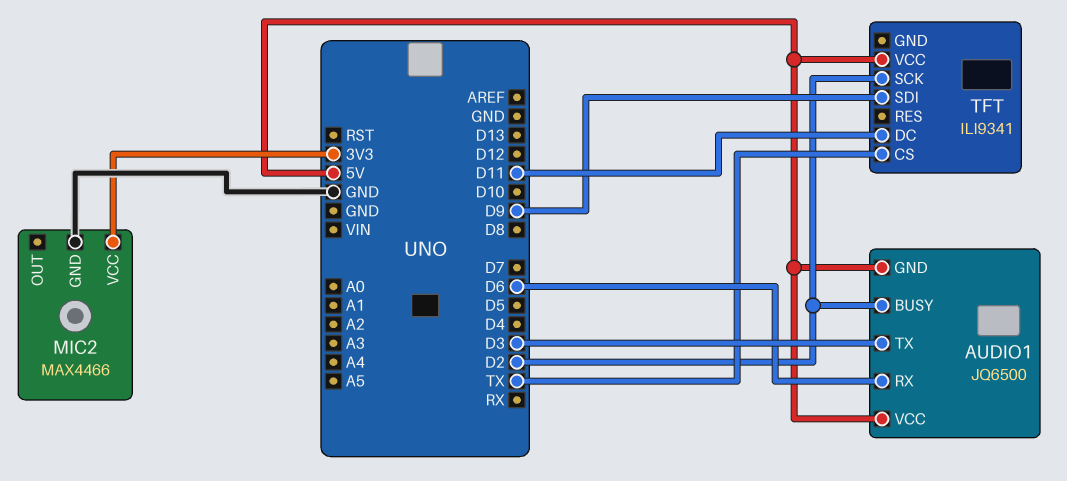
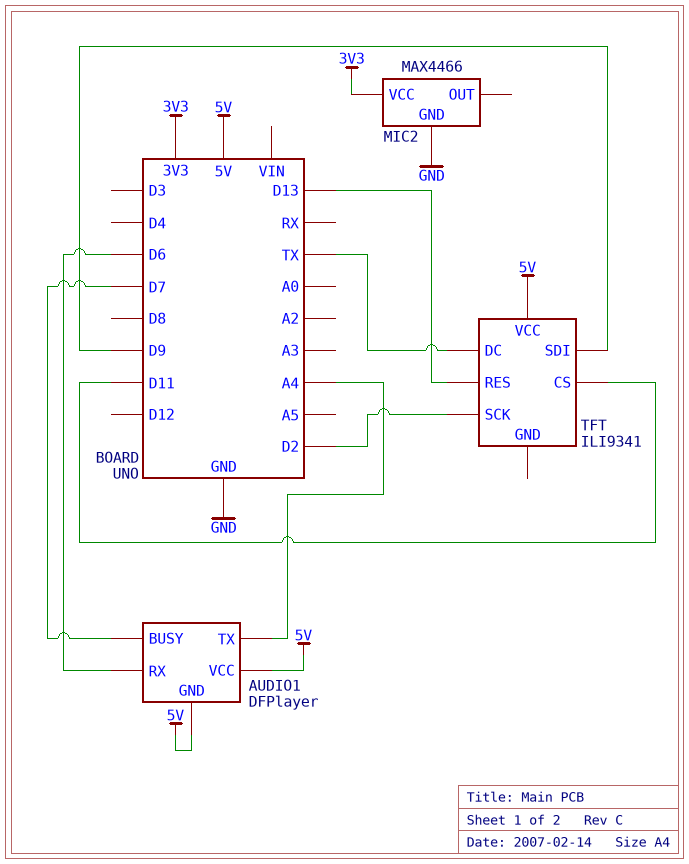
AUDIO1: JQ6500 -> DFPlayer
AUDIO1 pin BUSY: D2 -> D7
AUDIO1 pin TX: D3 -> A4
TFT pin CS: TX -> D11
TFT pin DC: D11 -> TX
TFT pin RES: none -> D13

